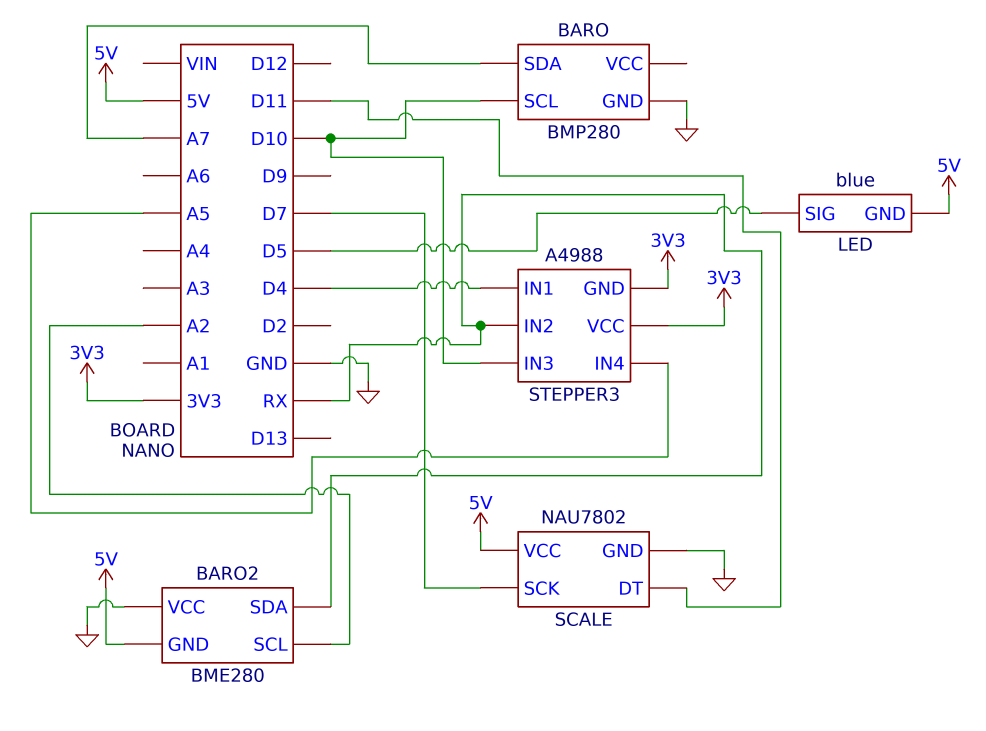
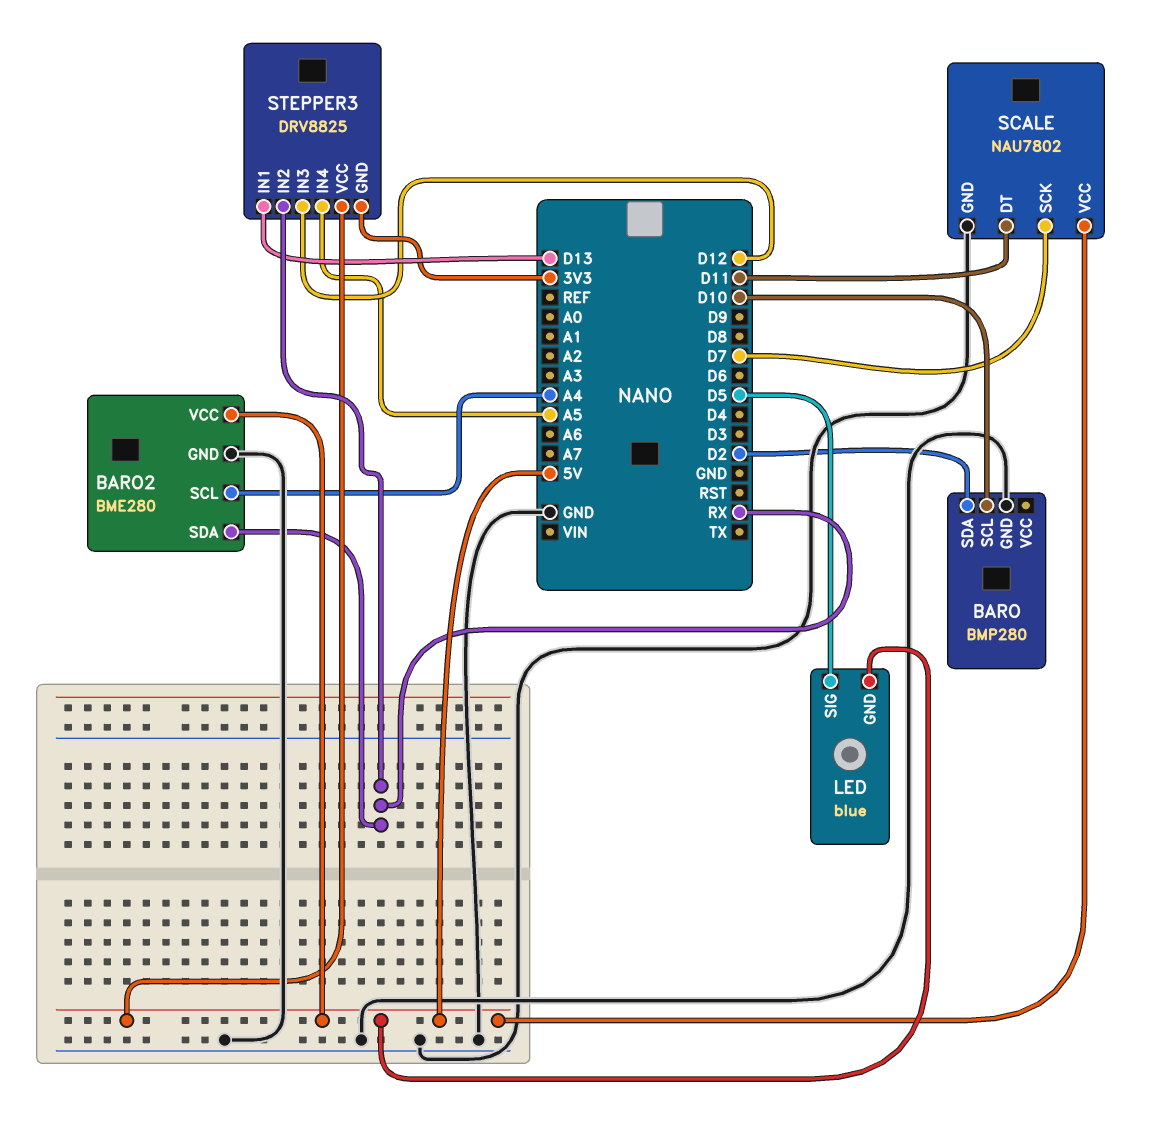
BARO pin SDA: A7 -> D2
BARO2 pin GND: 5V -> GND
BARO2 pin SCL: A2 -> A4
BARO2 pin VCC: GND -> 5V
STEPPER3: A4988 -> DRV8825
STEPPER3 pin IN1: D4 -> D13
STEPPER3 pin IN3: D10 -> D12
STEPPER3 pin VCC: 3V3 -> 5V

